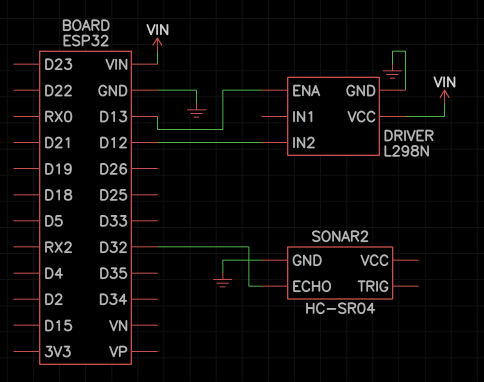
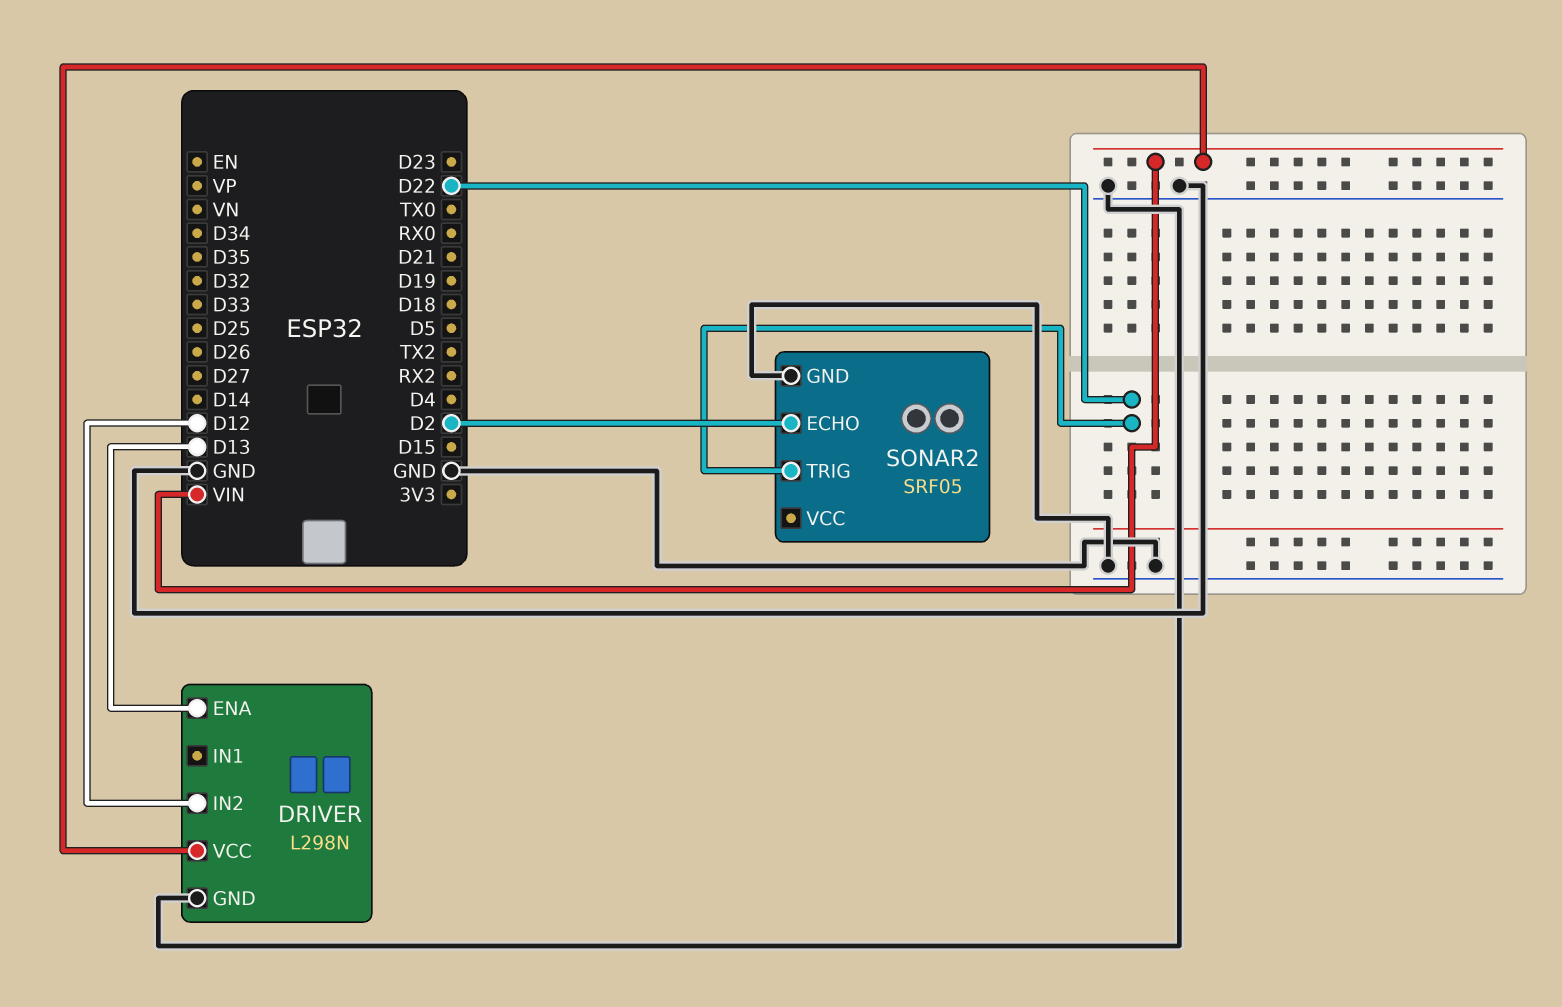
SONAR2: HC-SR04 -> SRF05
SONAR2 pin ECHO: D32 -> D2
SONAR2 pin TRIG: none -> D22

